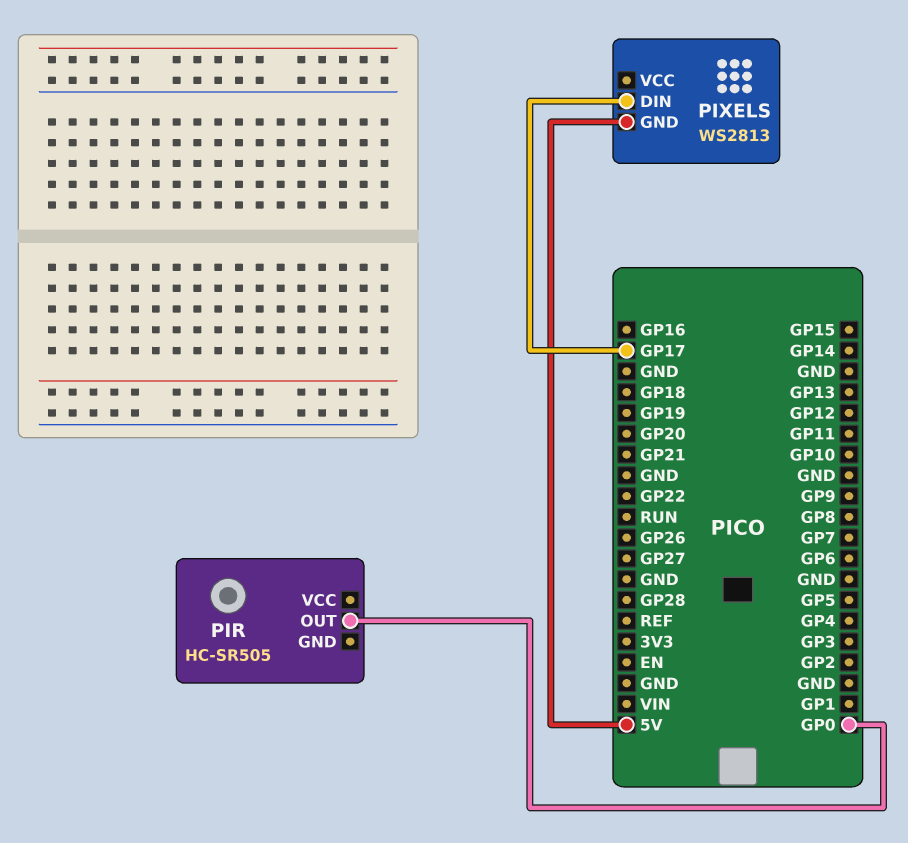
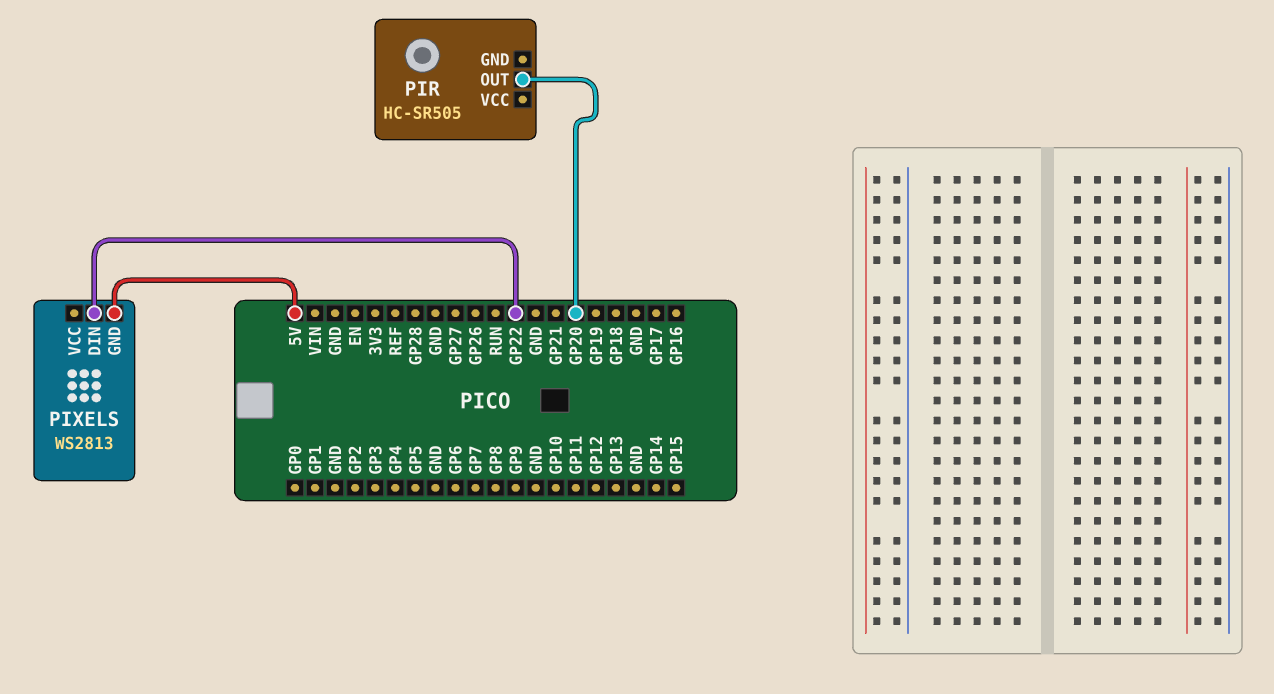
PIR pin OUT: GP0 -> GP20
PIXELS pin DIN: GP17 -> GP22

